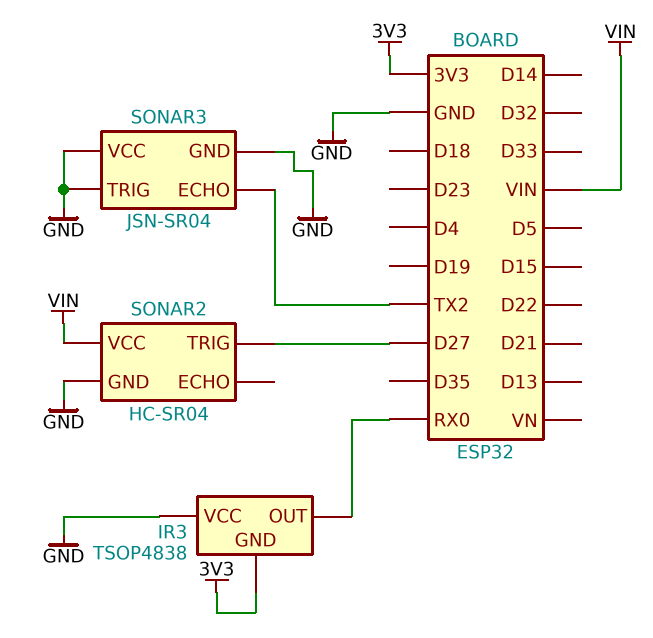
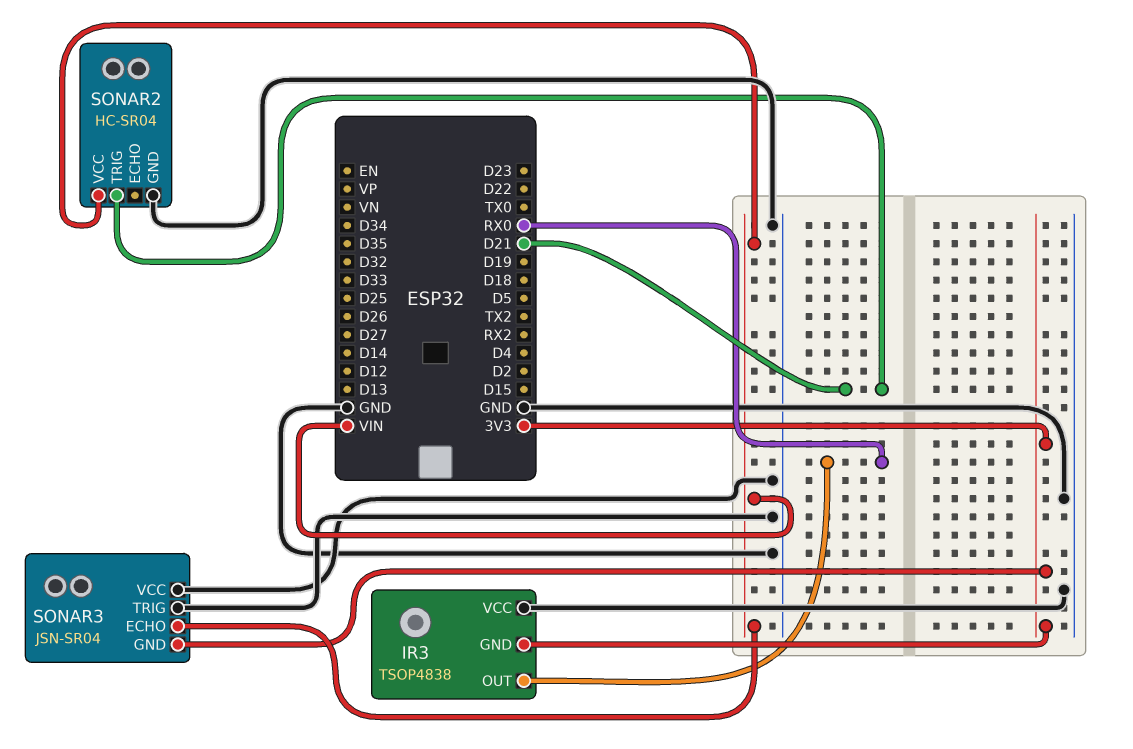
SONAR2 pin TRIG: D27 -> D21
SONAR3 pin ECHO: TX2 -> VIN
SONAR3 pin GND: GND -> 3V3

